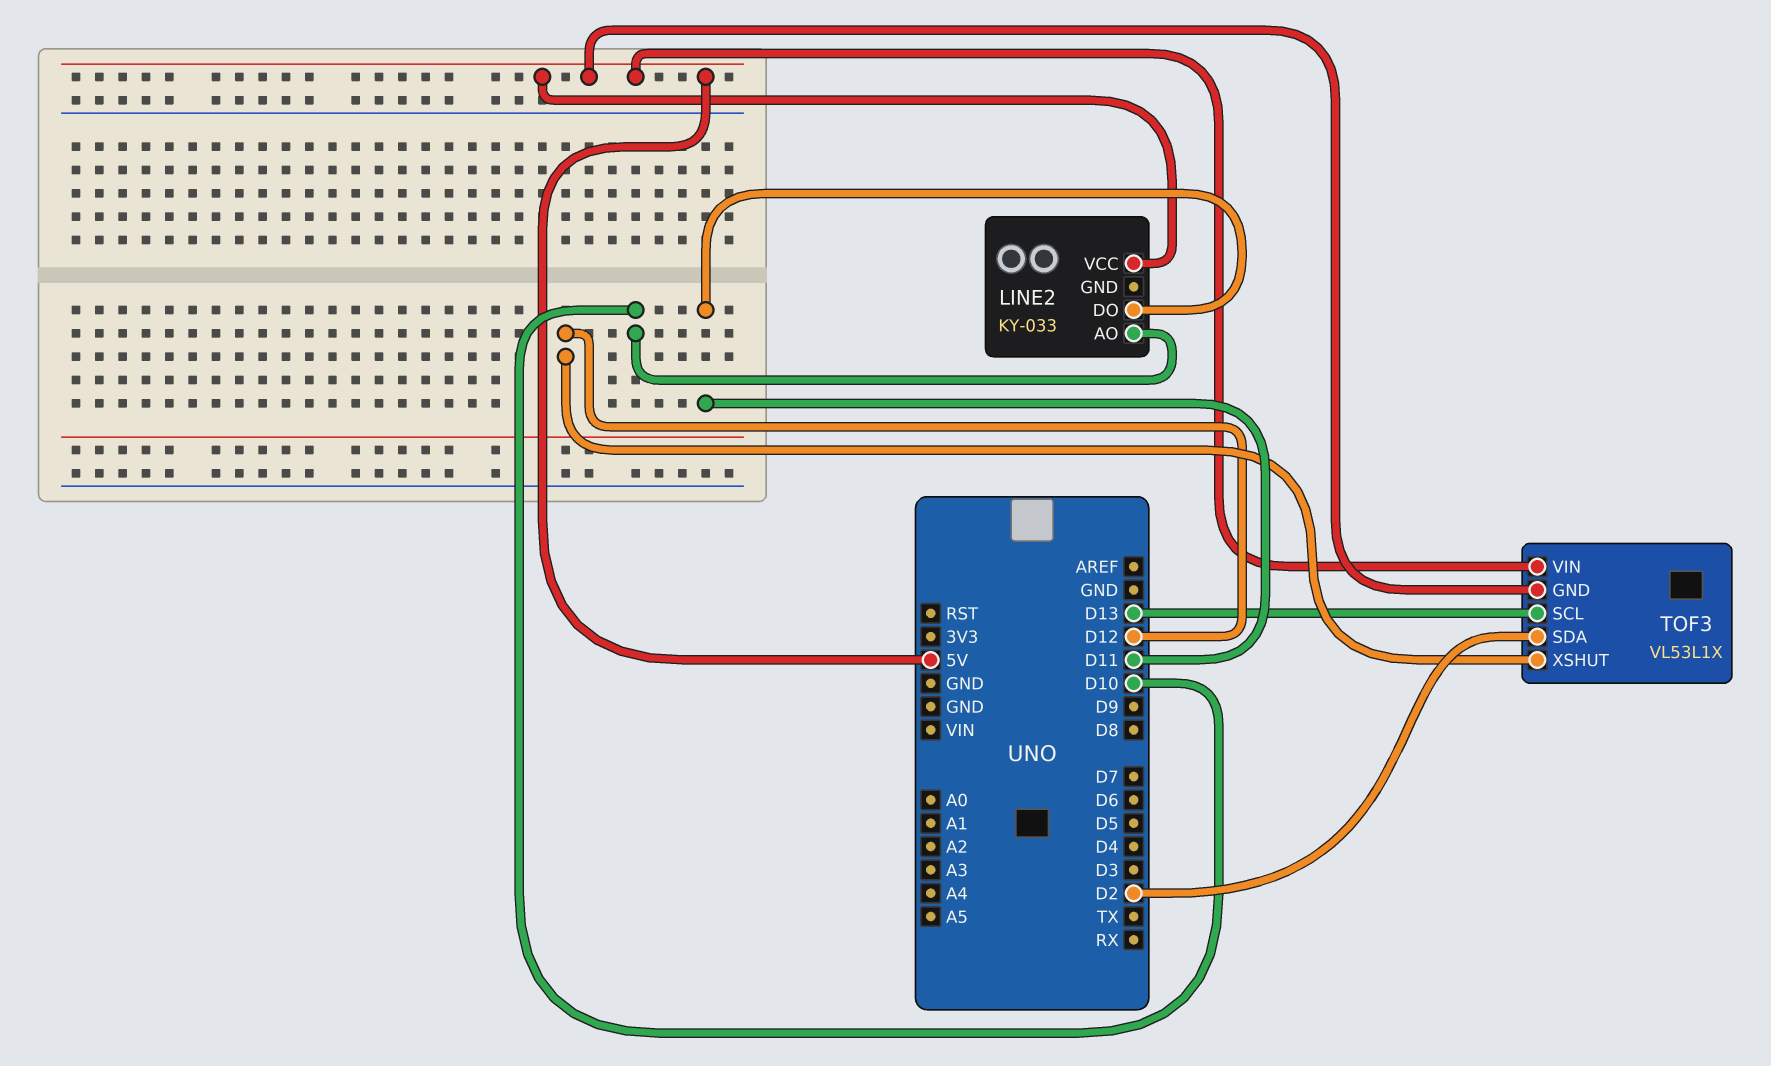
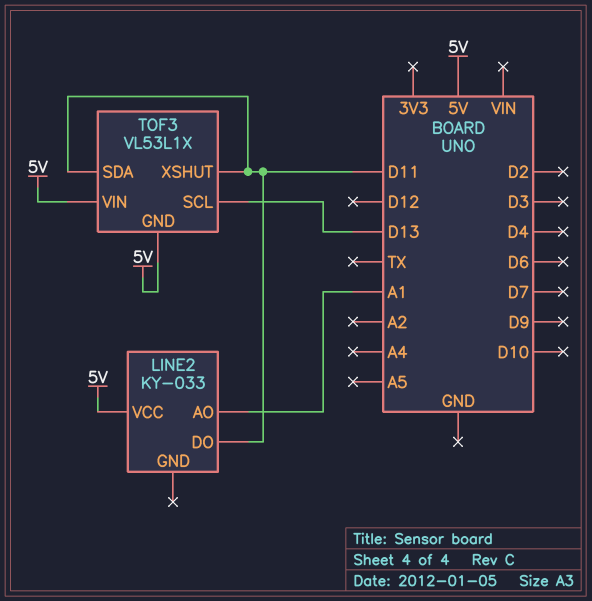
LINE2 pin AO: D10 -> A1
TOF3 pin SDA: D2 -> D11
TOF3 pin XSHUT: D12 -> D11

